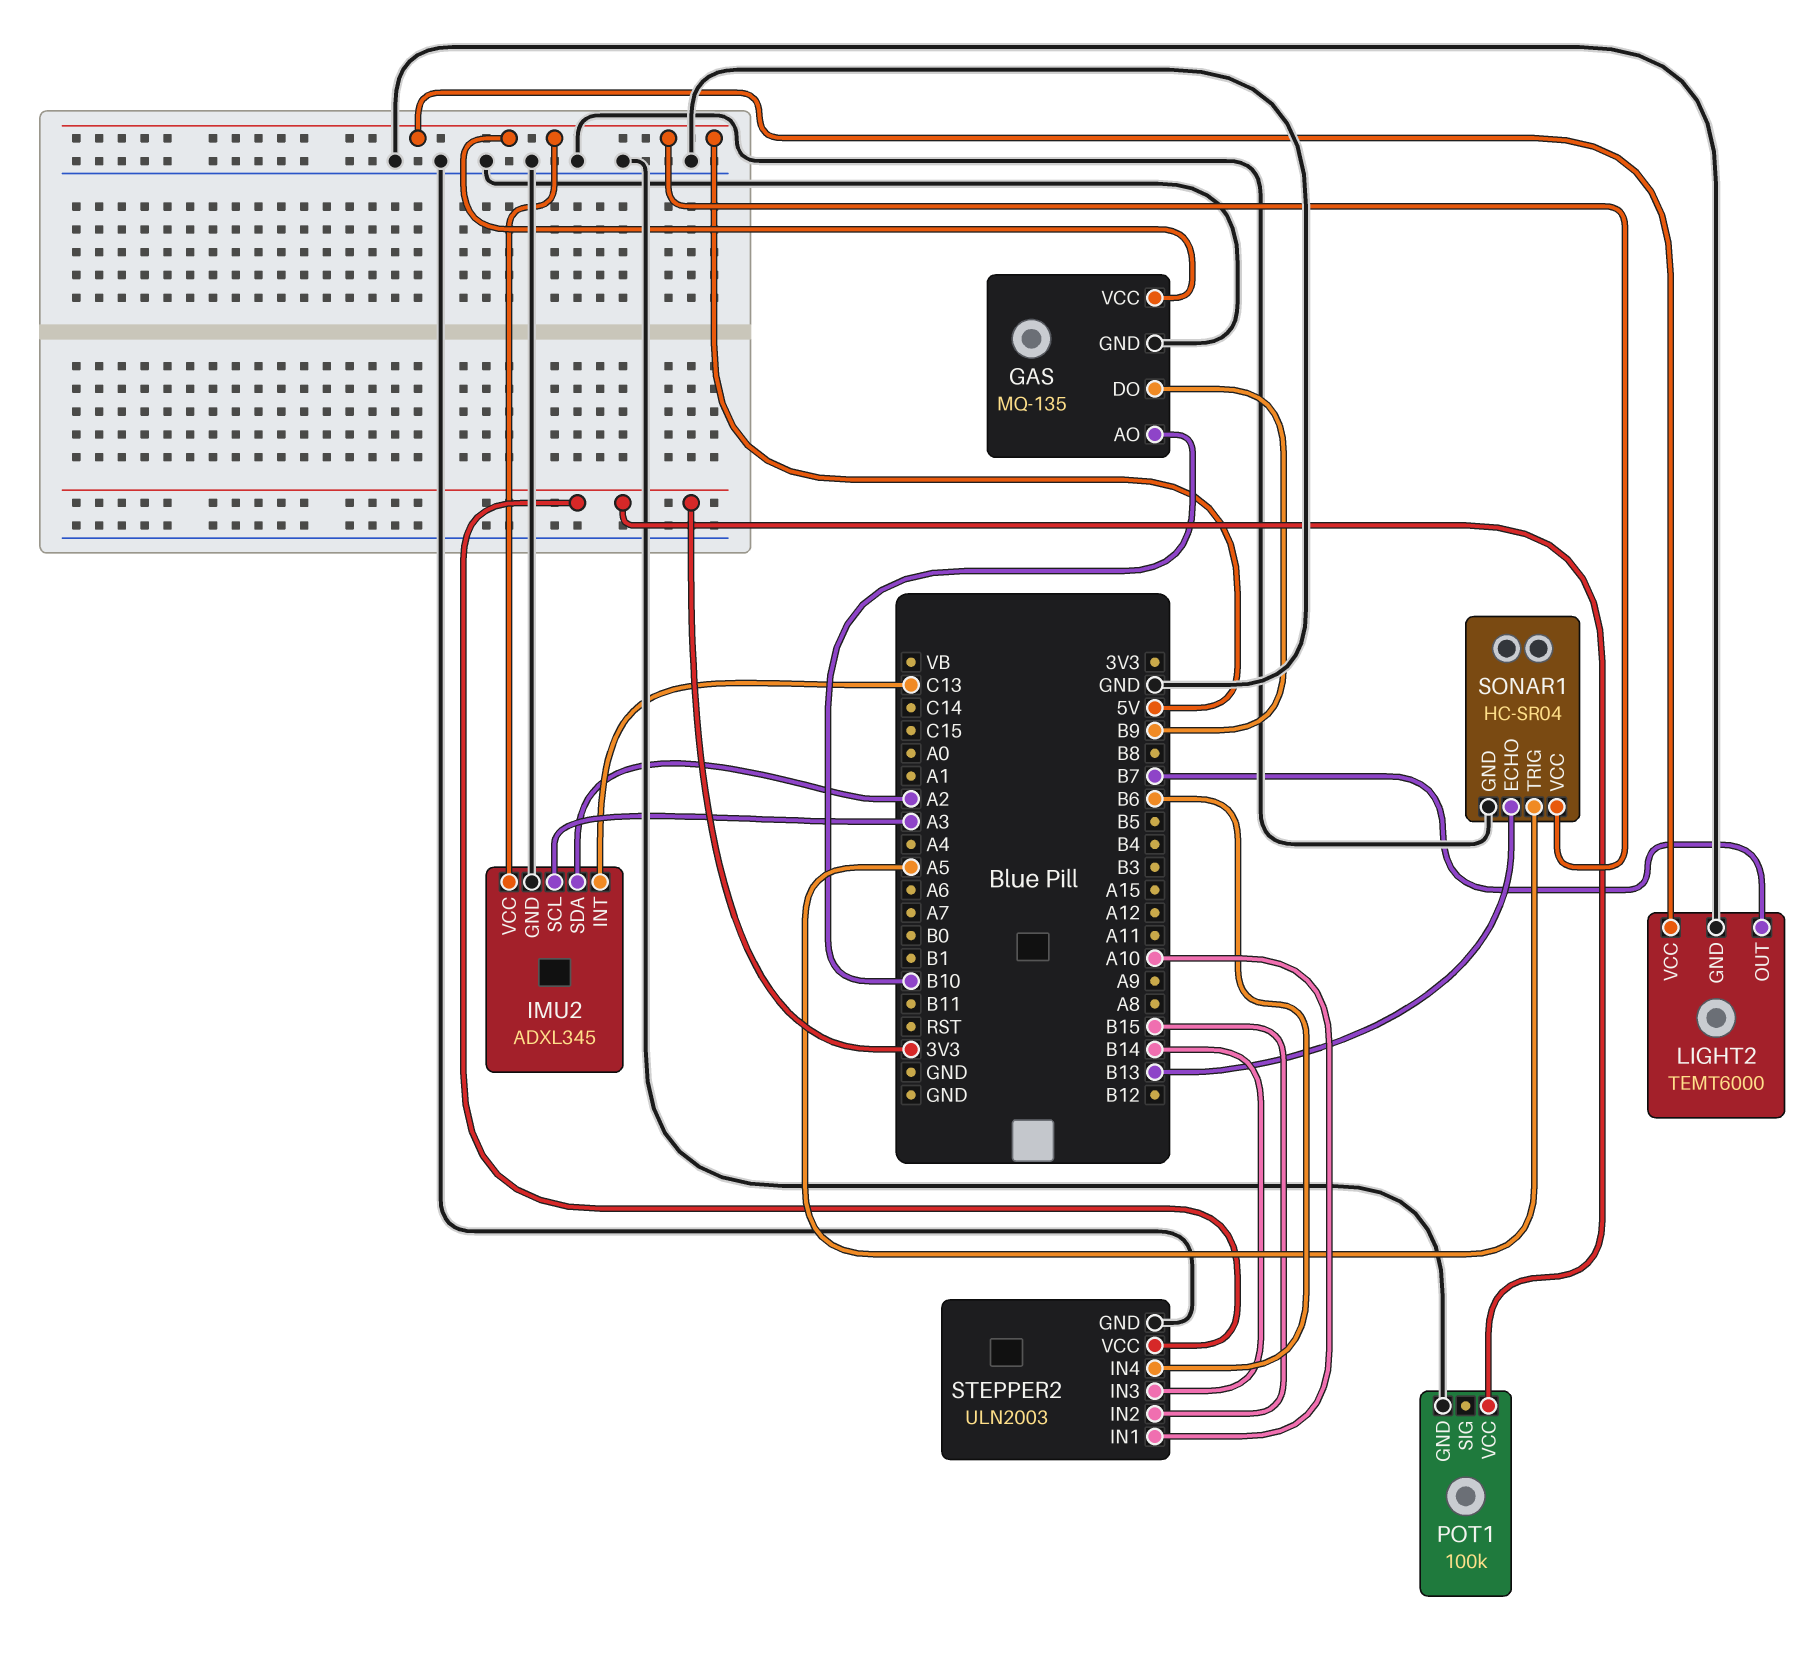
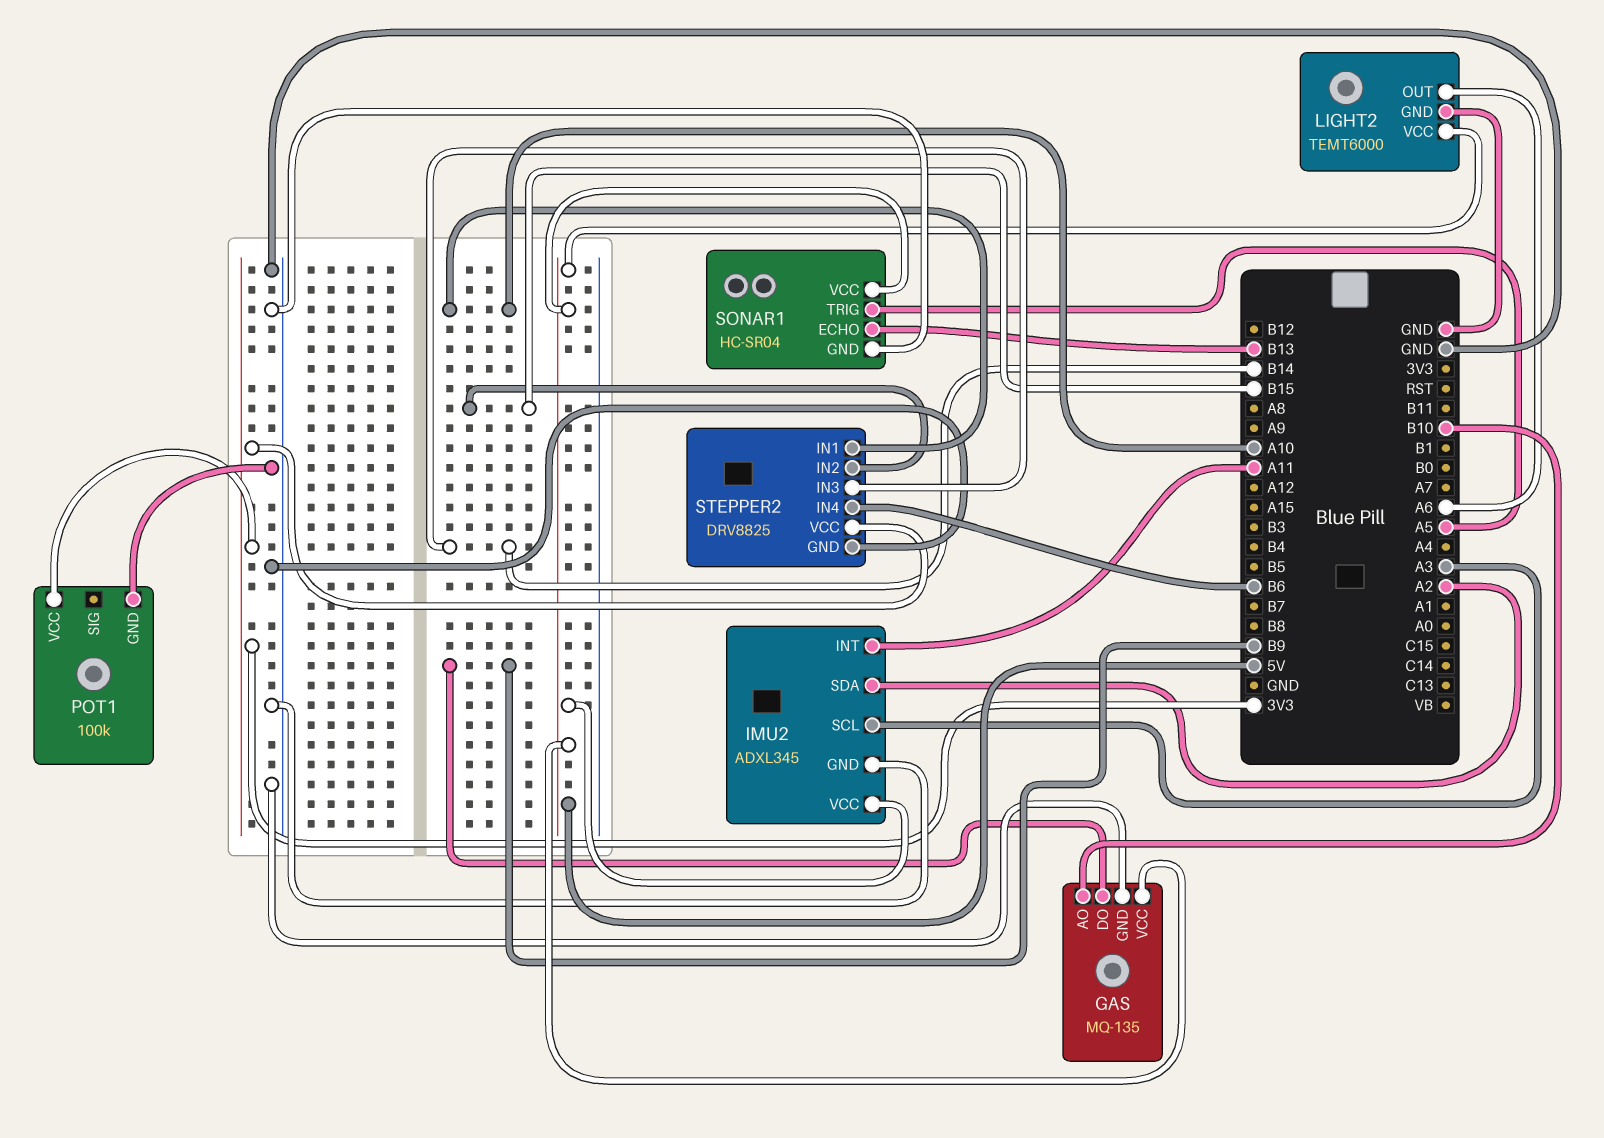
IMU2 pin INT: C13 -> A11
LIGHT2 pin OUT: B7 -> A6
STEPPER2: ULN2003 -> DRV8825

